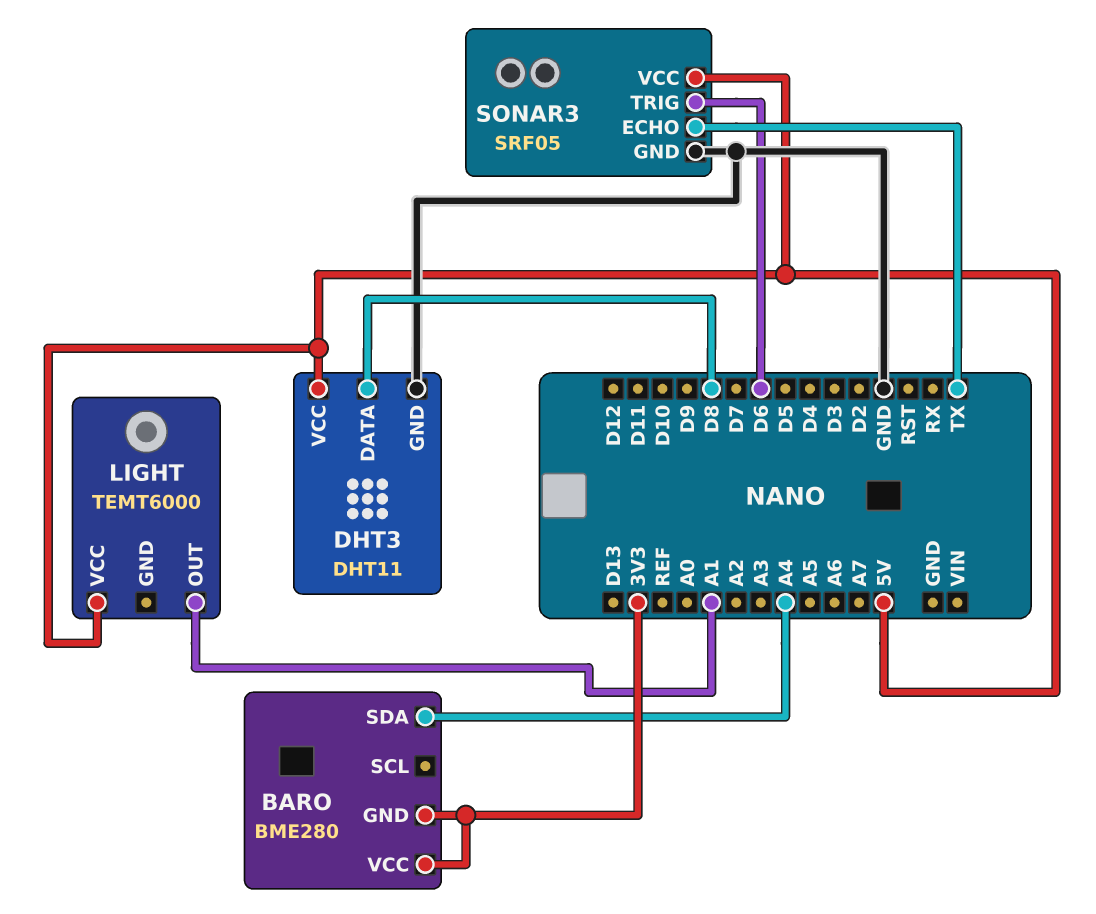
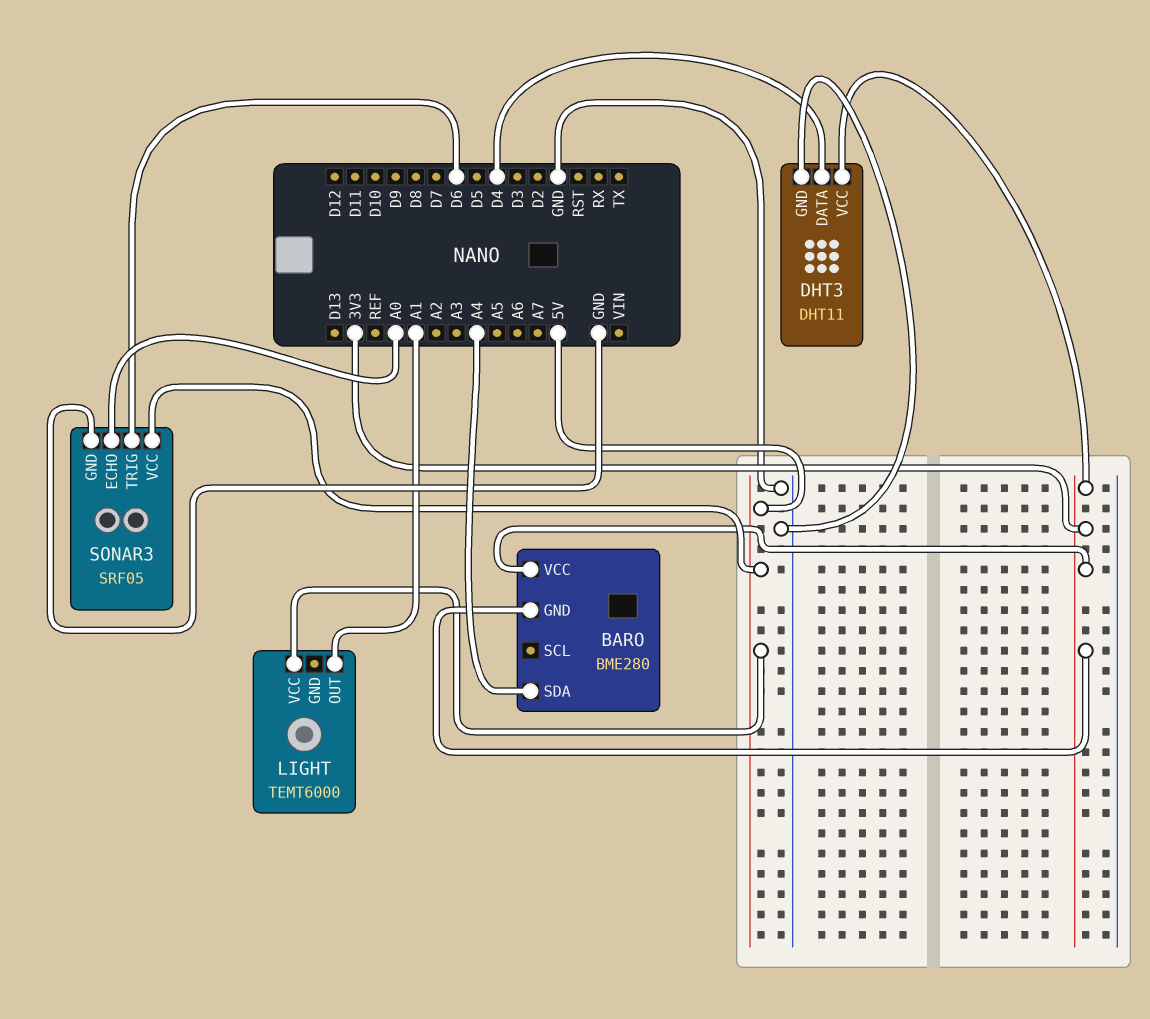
DHT3 pin DATA: D8 -> D4
DHT3 pin VCC: 5V -> 3V3
SONAR3 pin ECHO: TX -> A0

